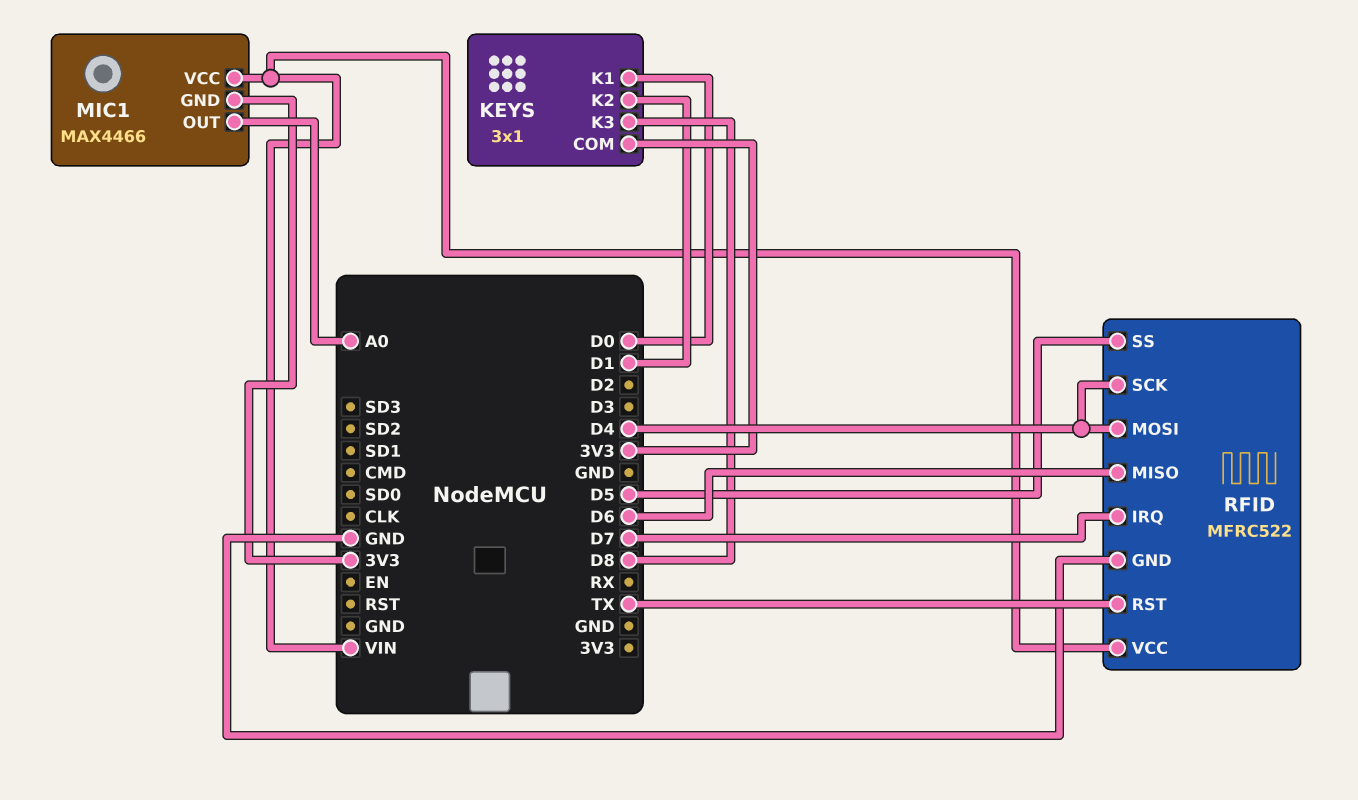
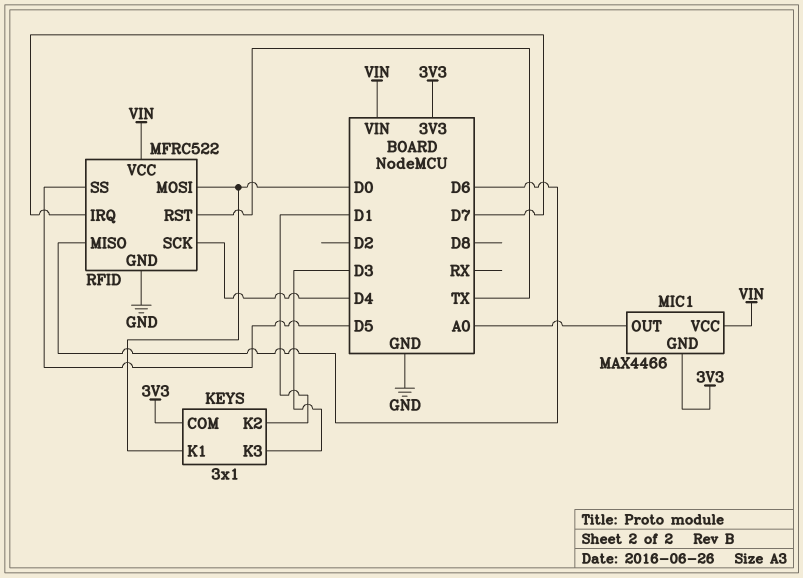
KEYS pin K3: D8 -> D3
RFID pin MOSI: D4 -> D0

